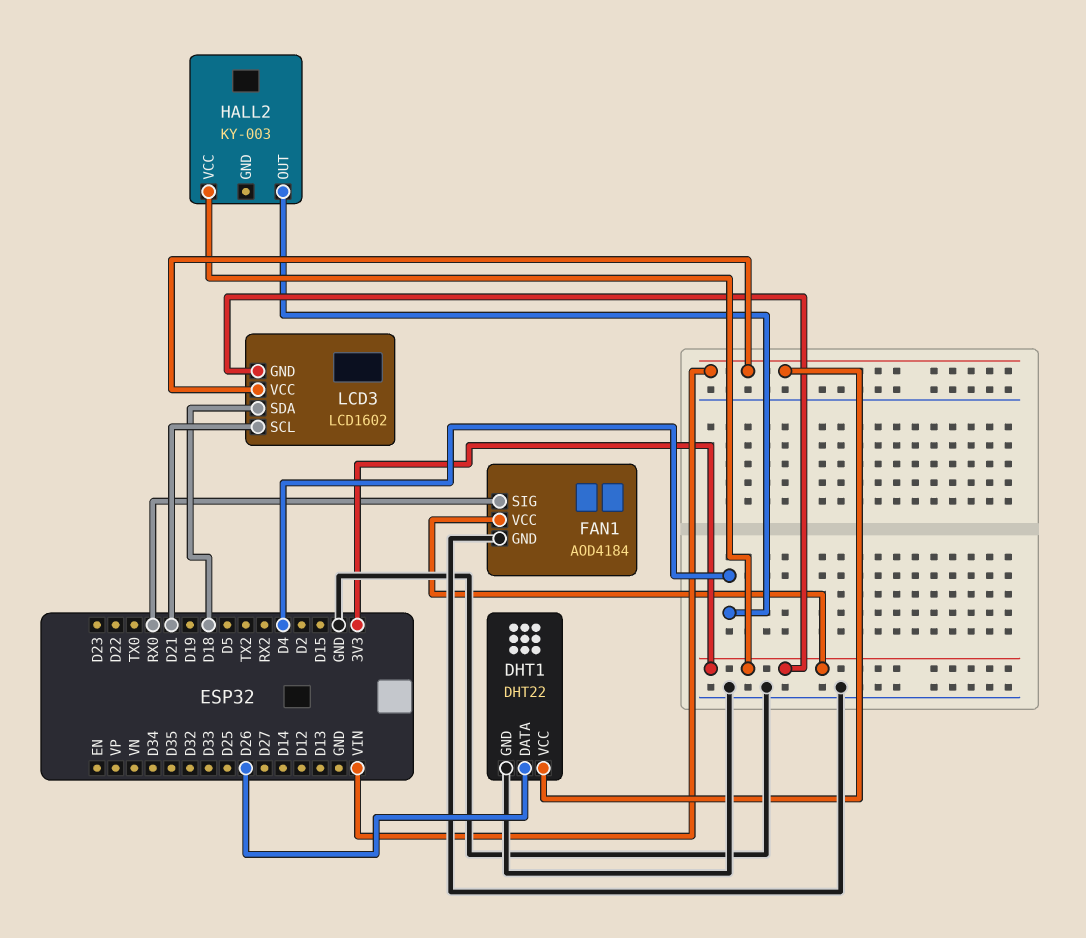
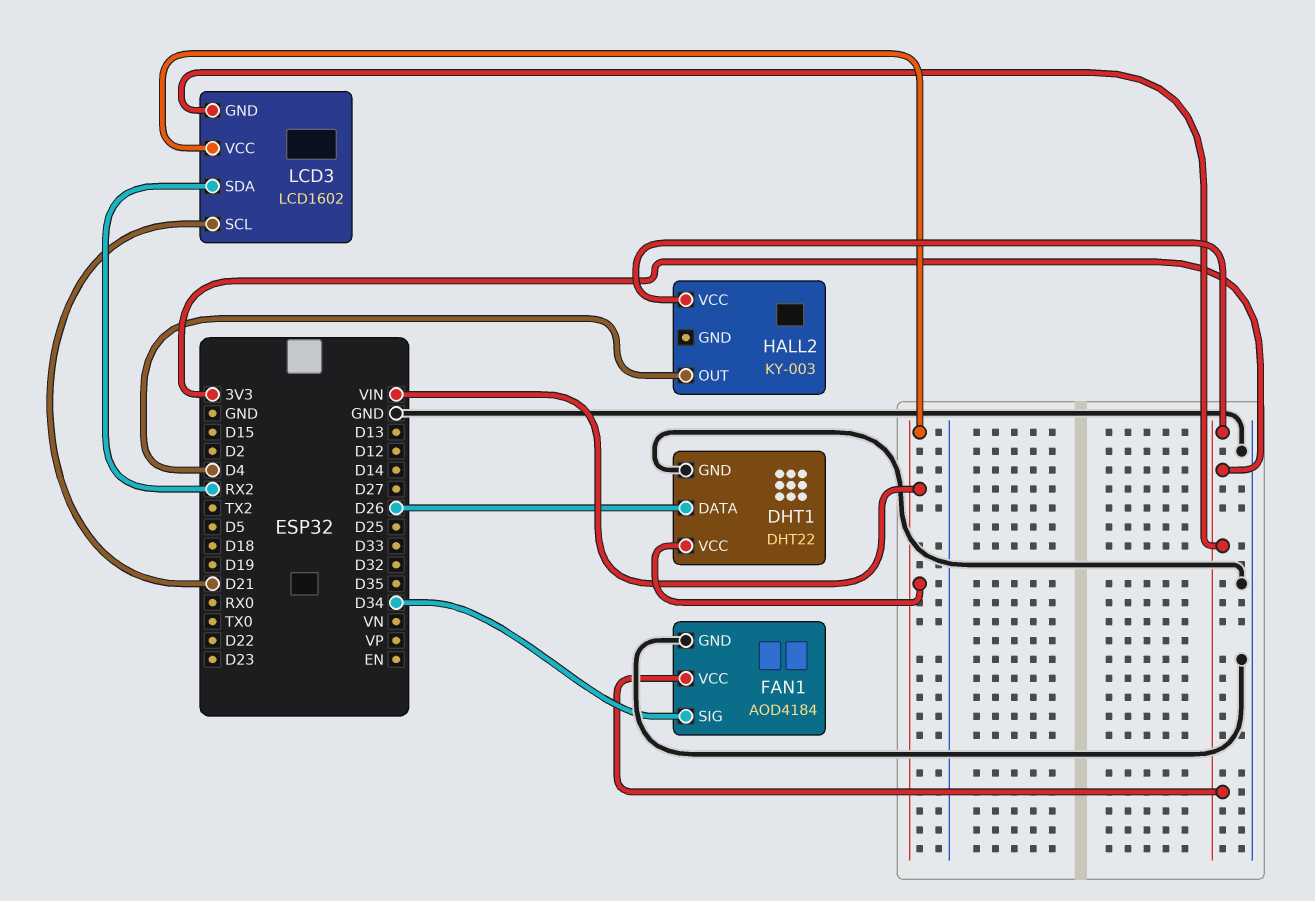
FAN1 pin SIG: RX0 -> D34
LCD3 pin SDA: D18 -> RX2

